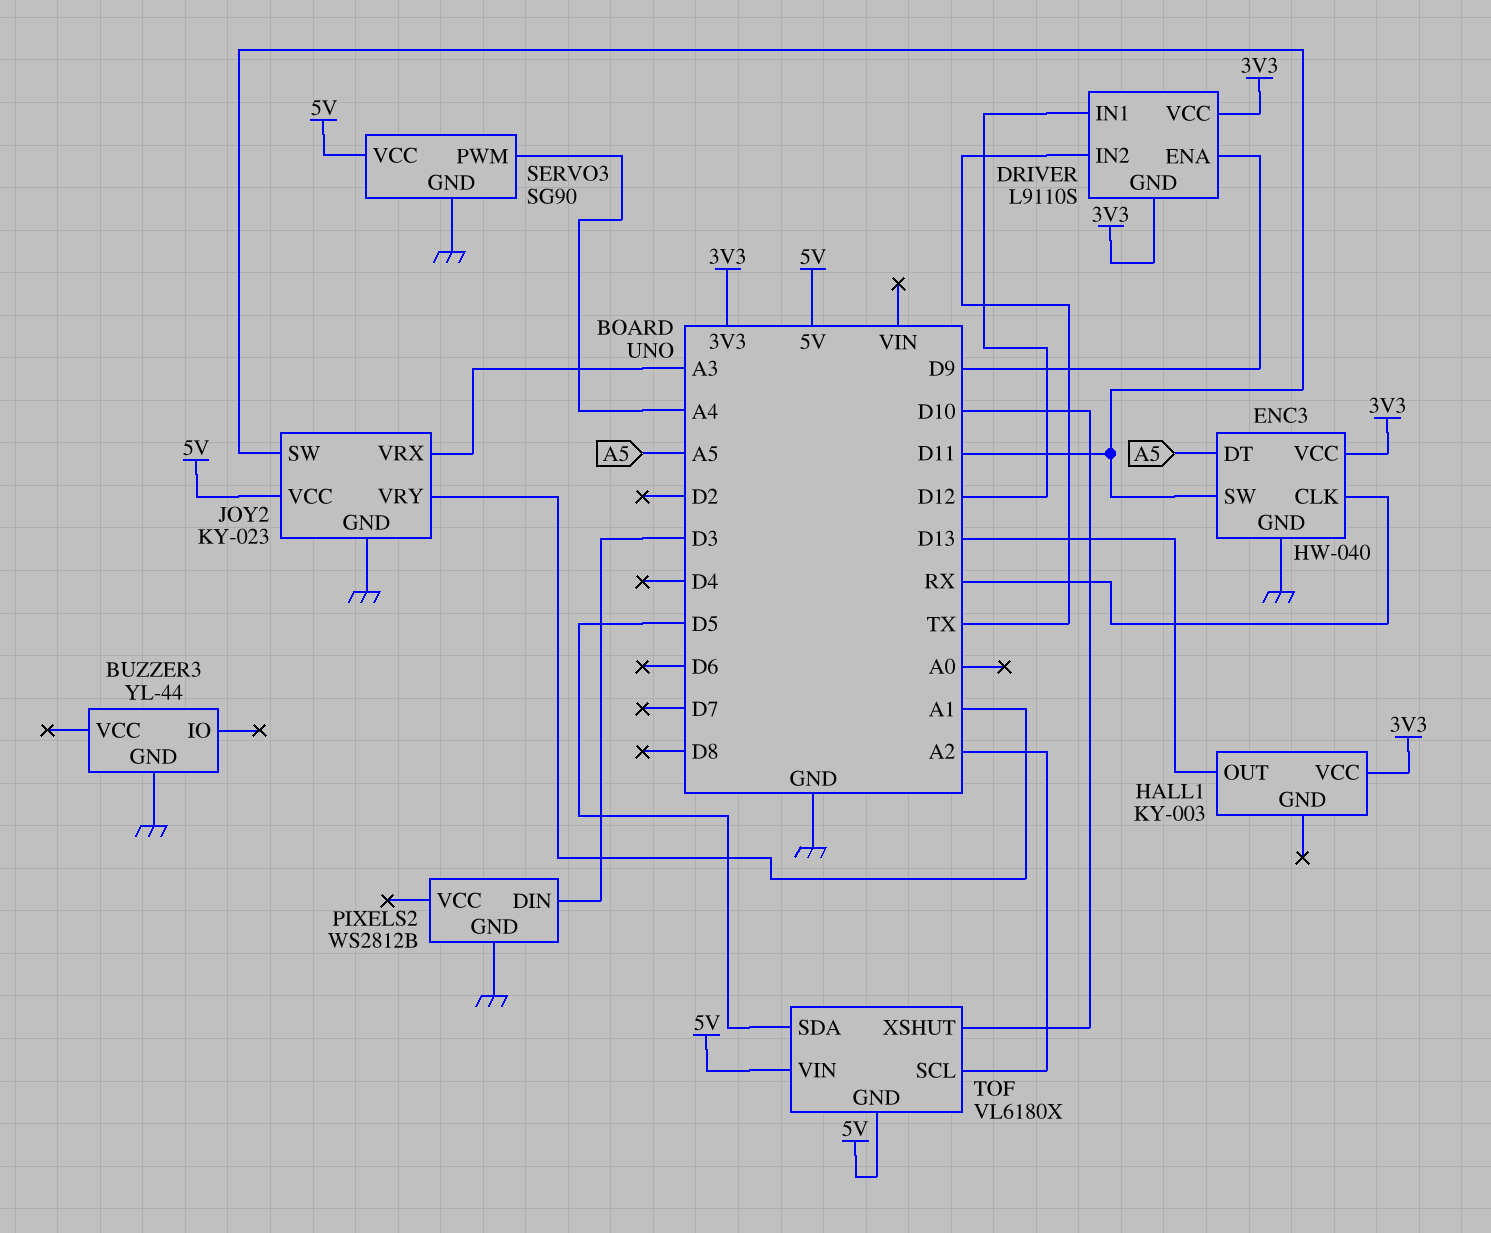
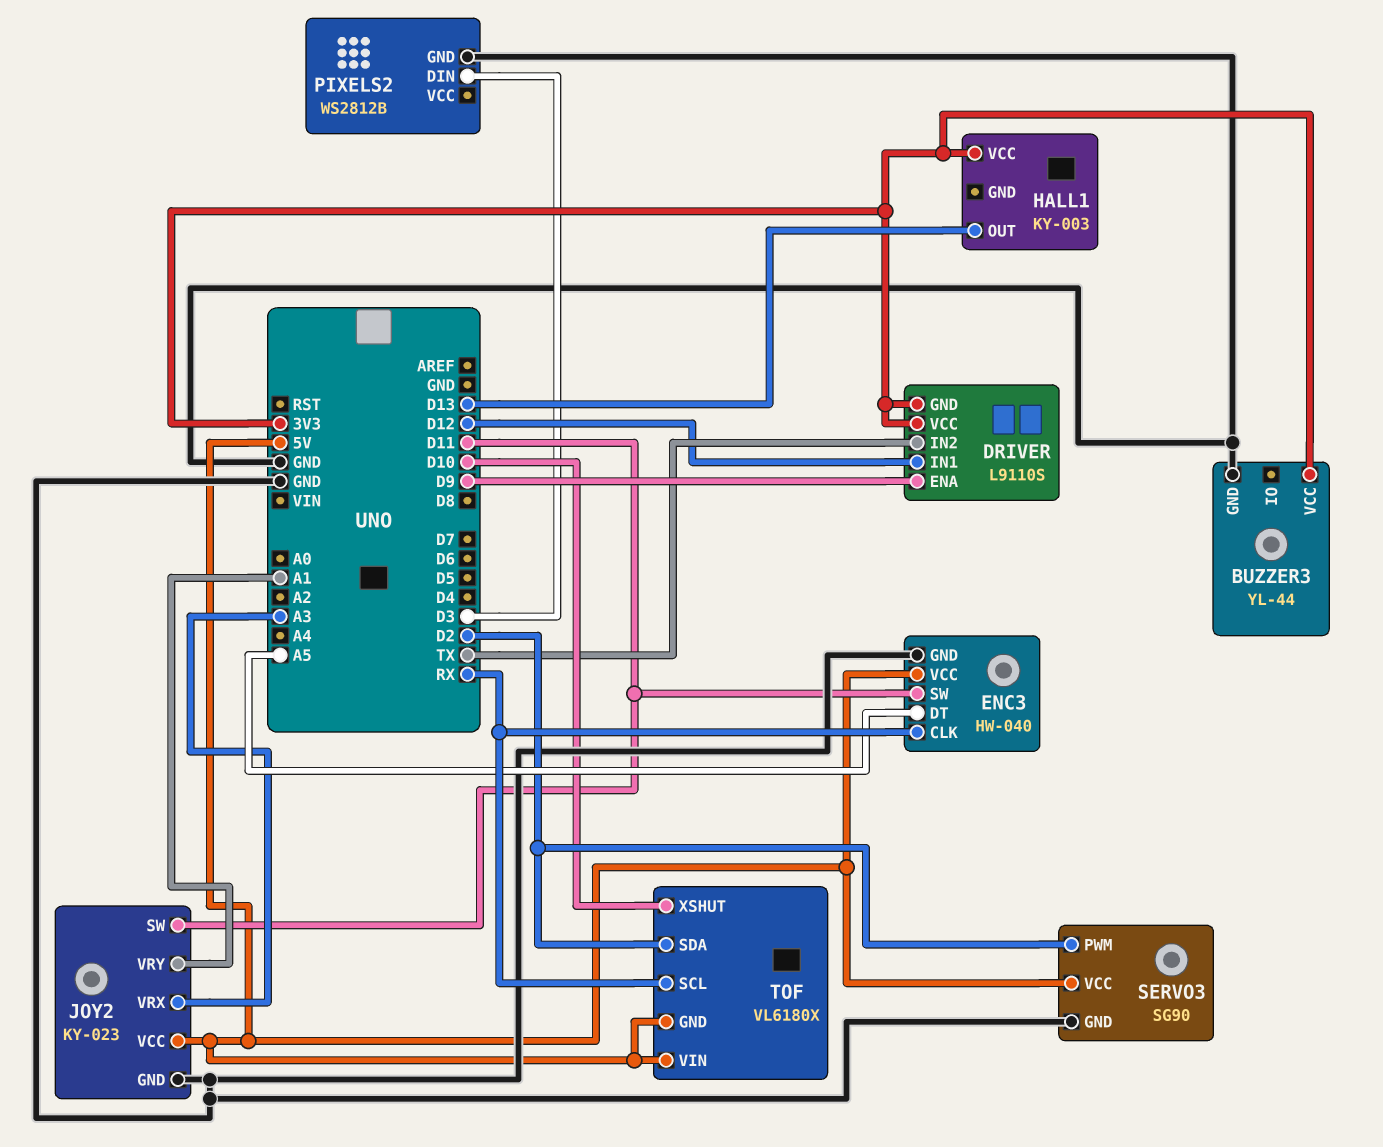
BUZZER3 pin VCC: none -> 3V3
ENC3 pin VCC: 3V3 -> 5V
SERVO3 pin PWM: A4 -> D2
TOF pin SCL: A2 -> RX
TOF pin SDA: D5 -> D2

